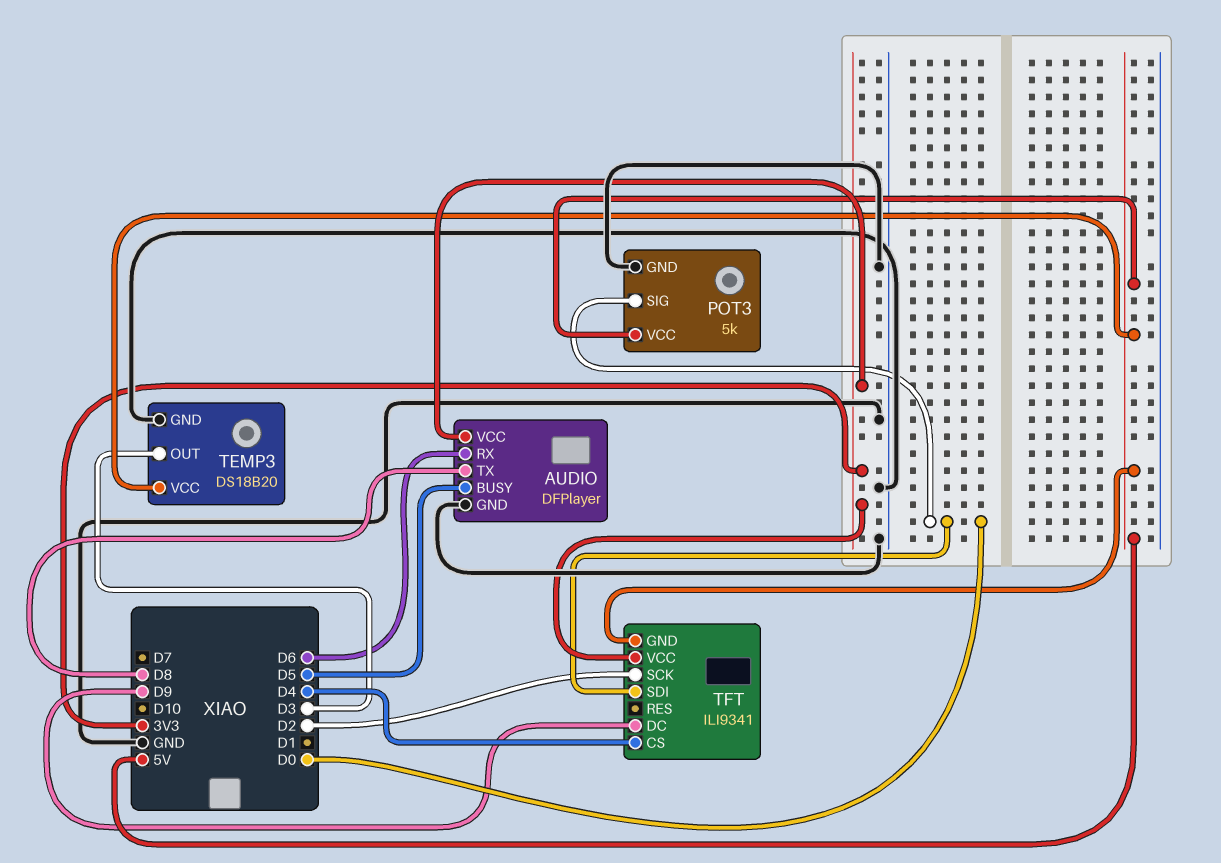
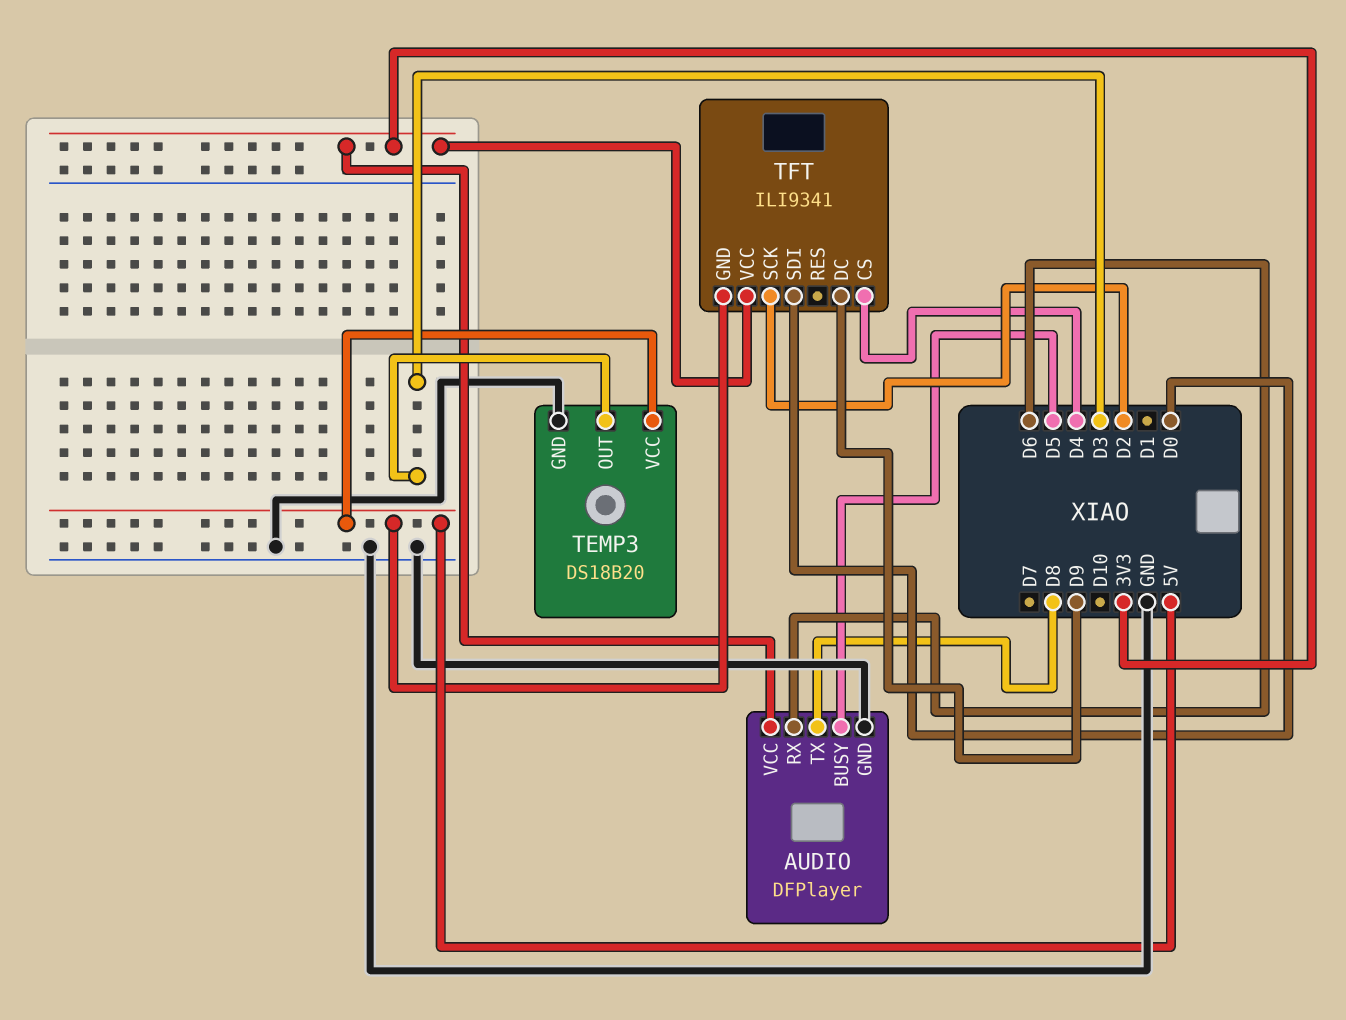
POT3: 5k -> none
POT3 pin GND: GND -> none
POT3 pin SIG: D0 -> none
POT3 pin VCC: 5V -> none

